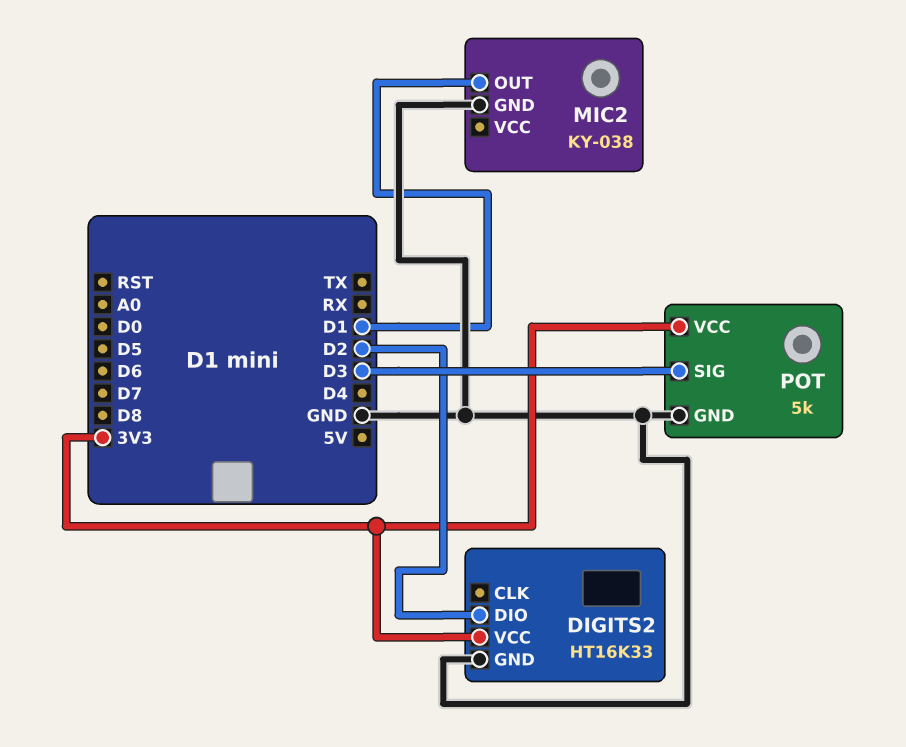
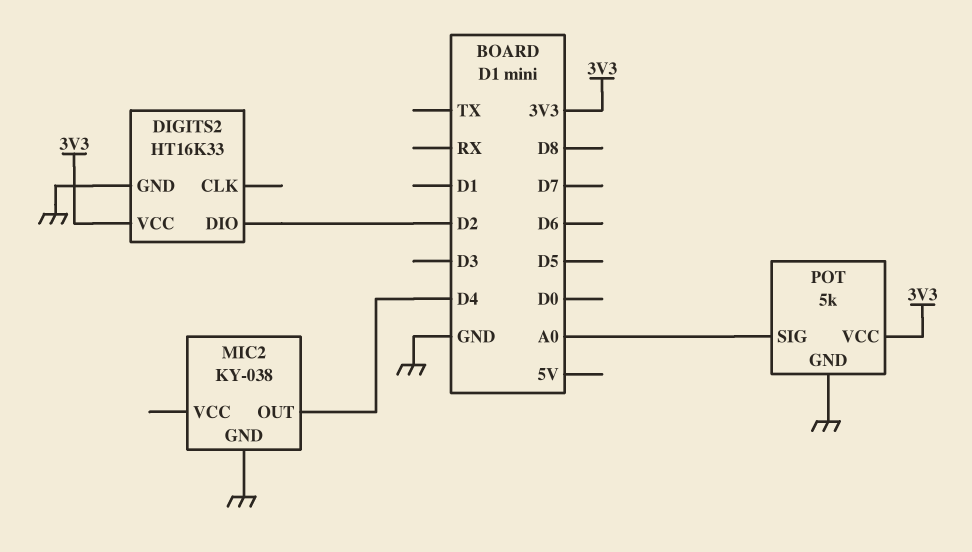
MIC2 pin OUT: D1 -> D4
POT pin SIG: D3 -> A0

